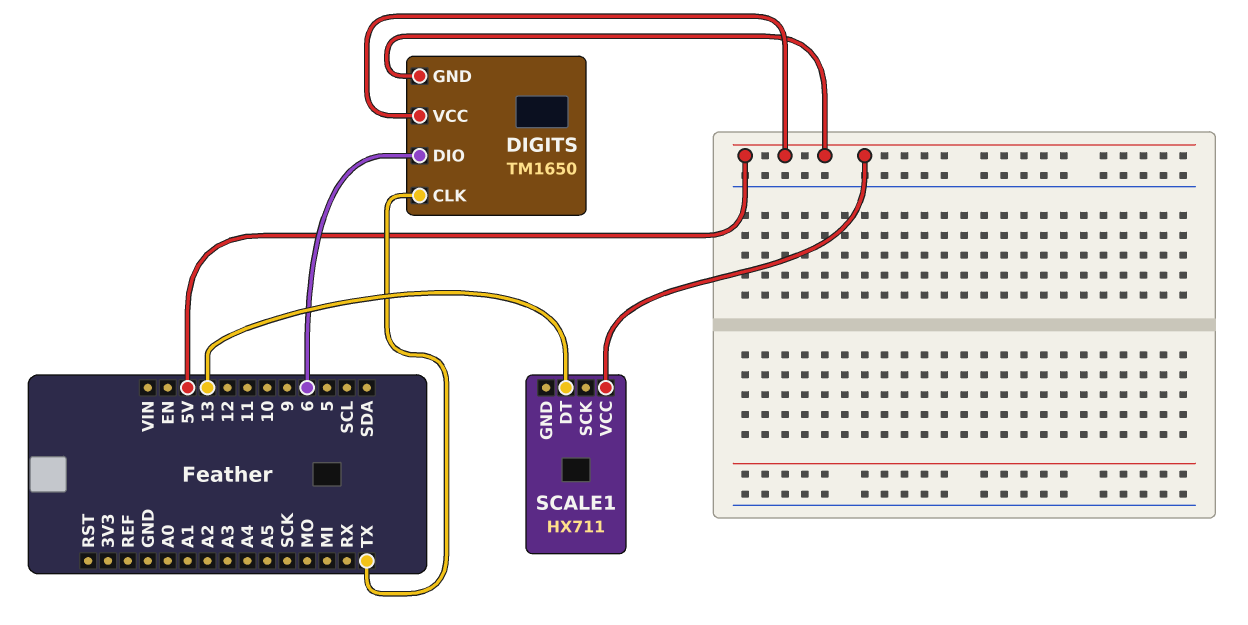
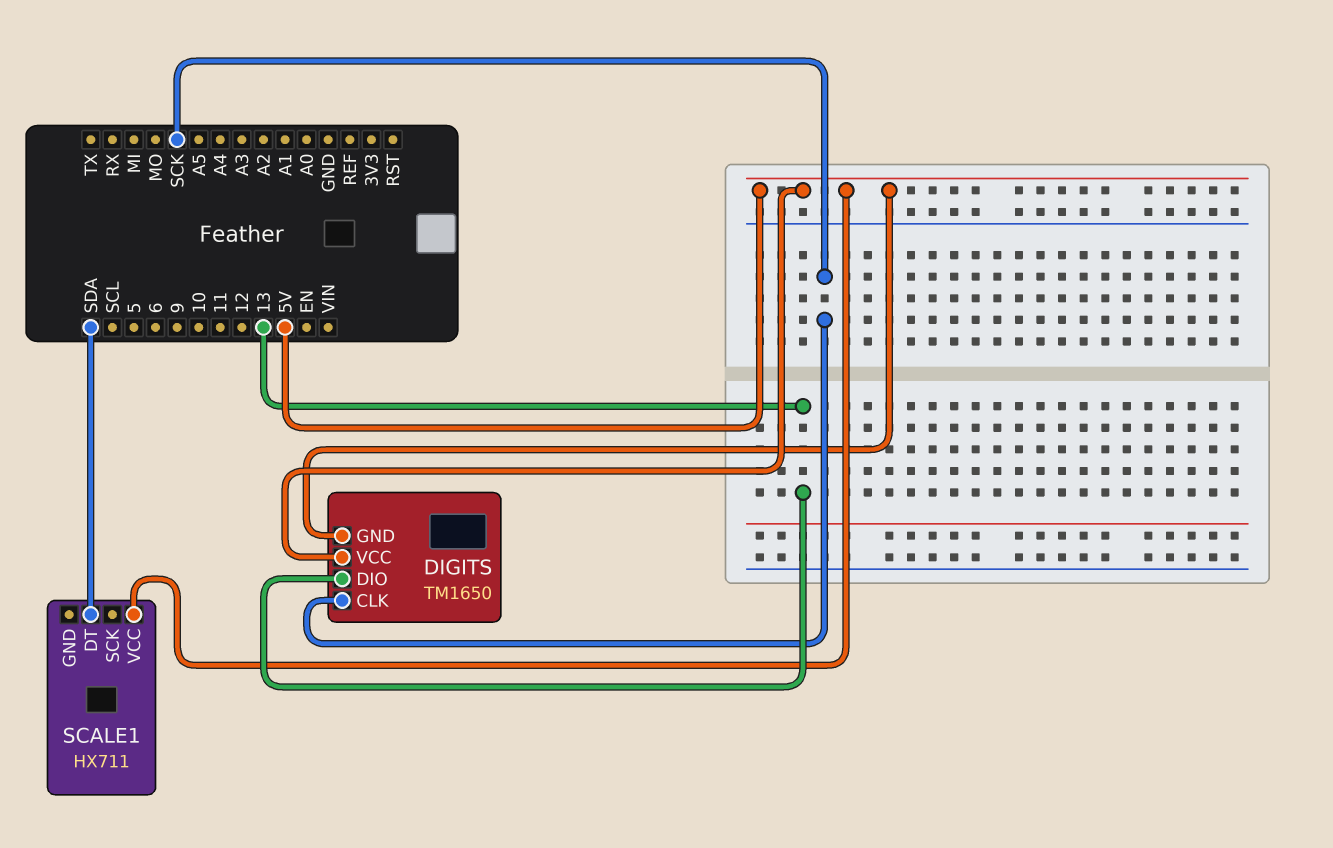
DIGITS pin CLK: TX -> SCK
DIGITS pin DIO: 6 -> 13
SCALE1 pin DT: 13 -> SDA

